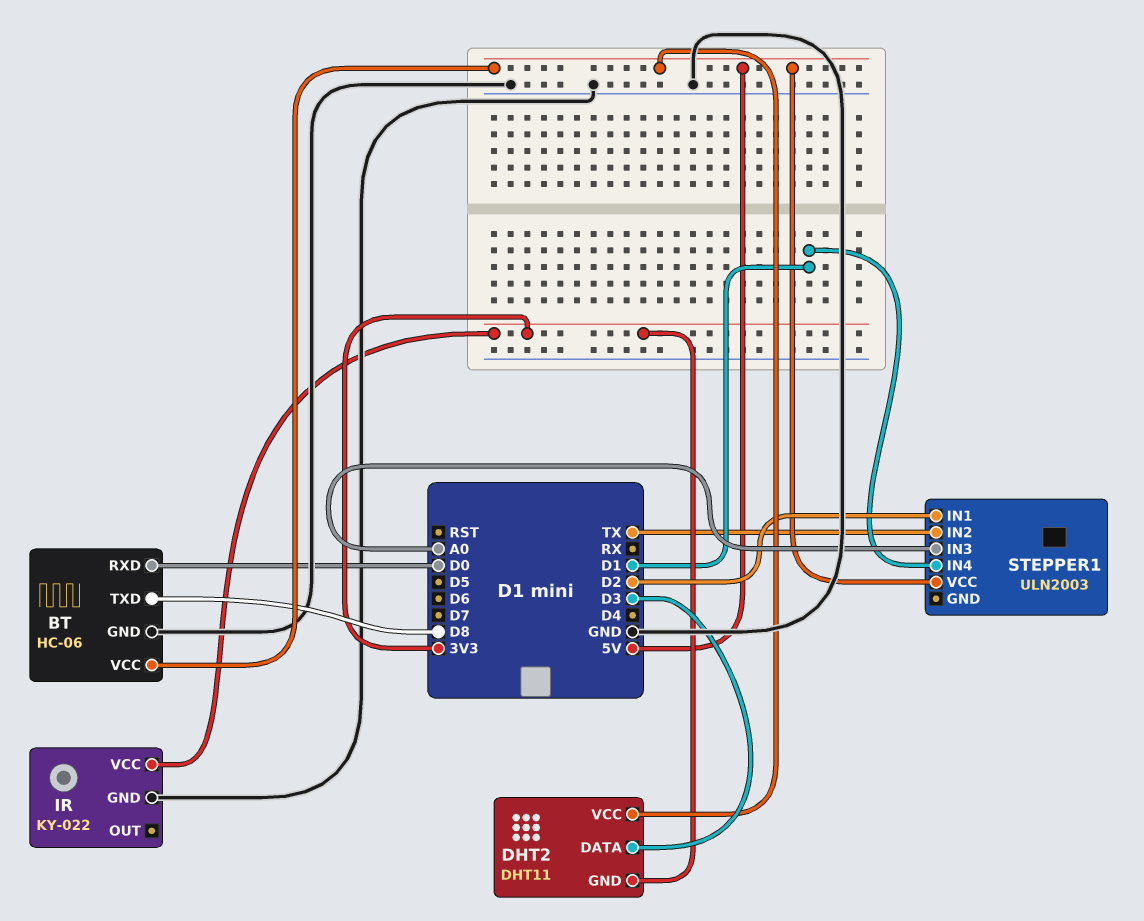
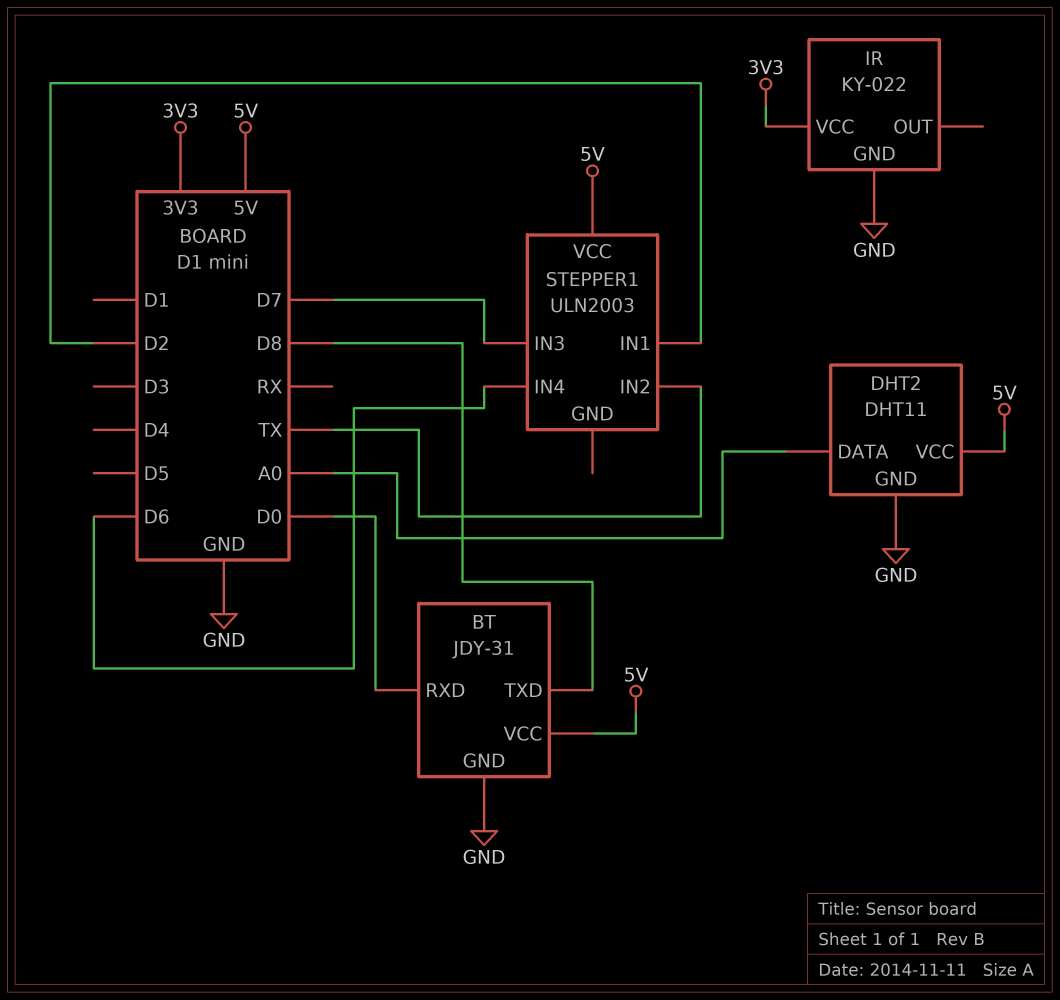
BT: HC-06 -> JDY-31
DHT2 pin DATA: D3 -> A0
DHT2 pin GND: 3V3 -> GND
STEPPER1 pin IN3: A0 -> D7
STEPPER1 pin IN4: D1 -> D6

